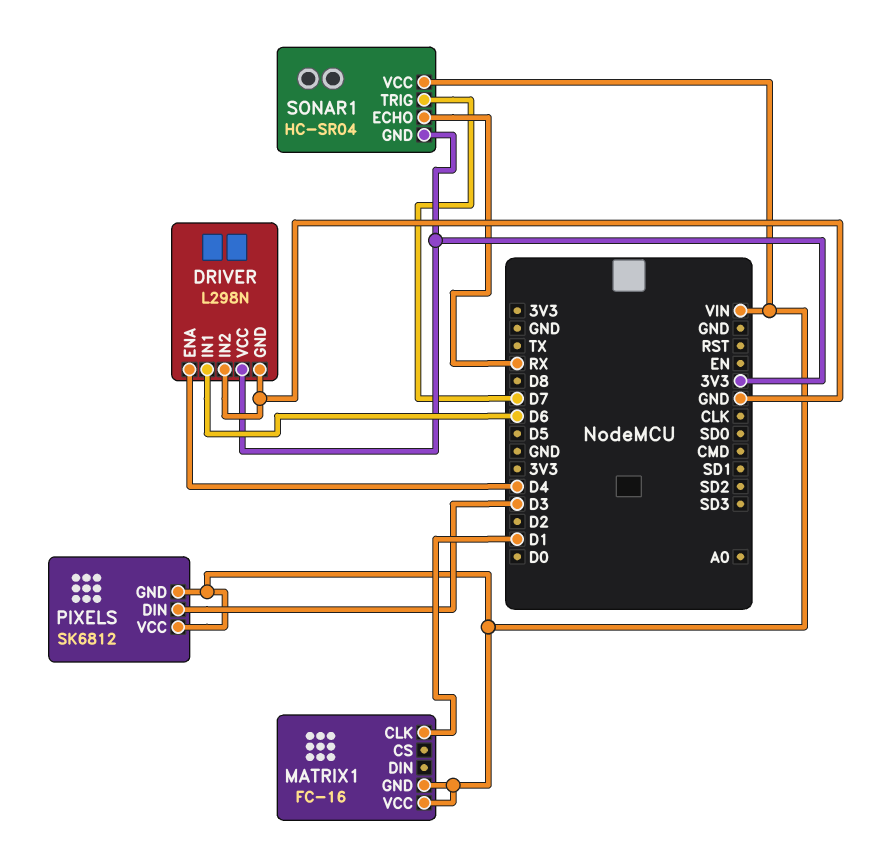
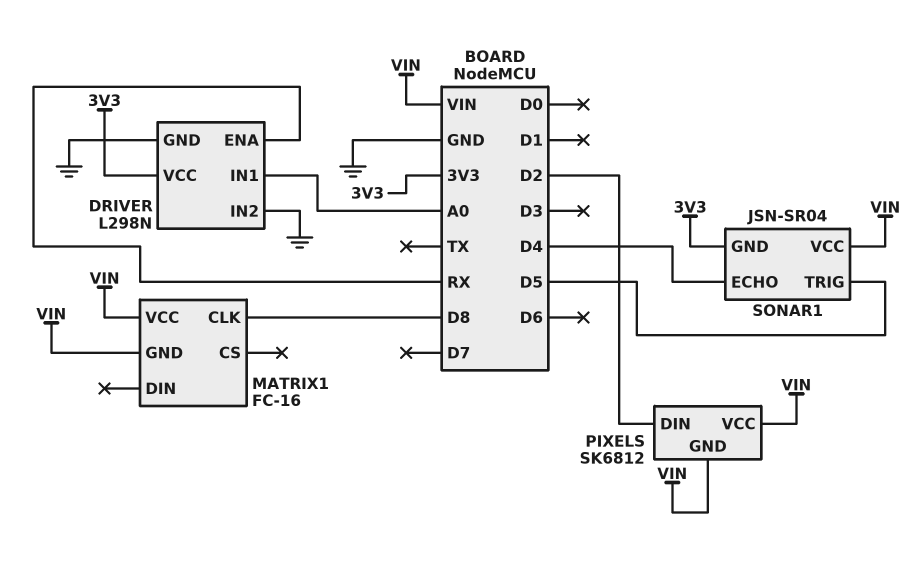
DRIVER pin ENA: D4 -> RX
DRIVER pin IN1: D6 -> A0
MATRIX1 pin CLK: D1 -> D8
PIXELS pin DIN: D3 -> D2
SONAR1: HC-SR04 -> JSN-SR04
SONAR1 pin ECHO: RX -> D4
SONAR1 pin TRIG: D7 -> D5

